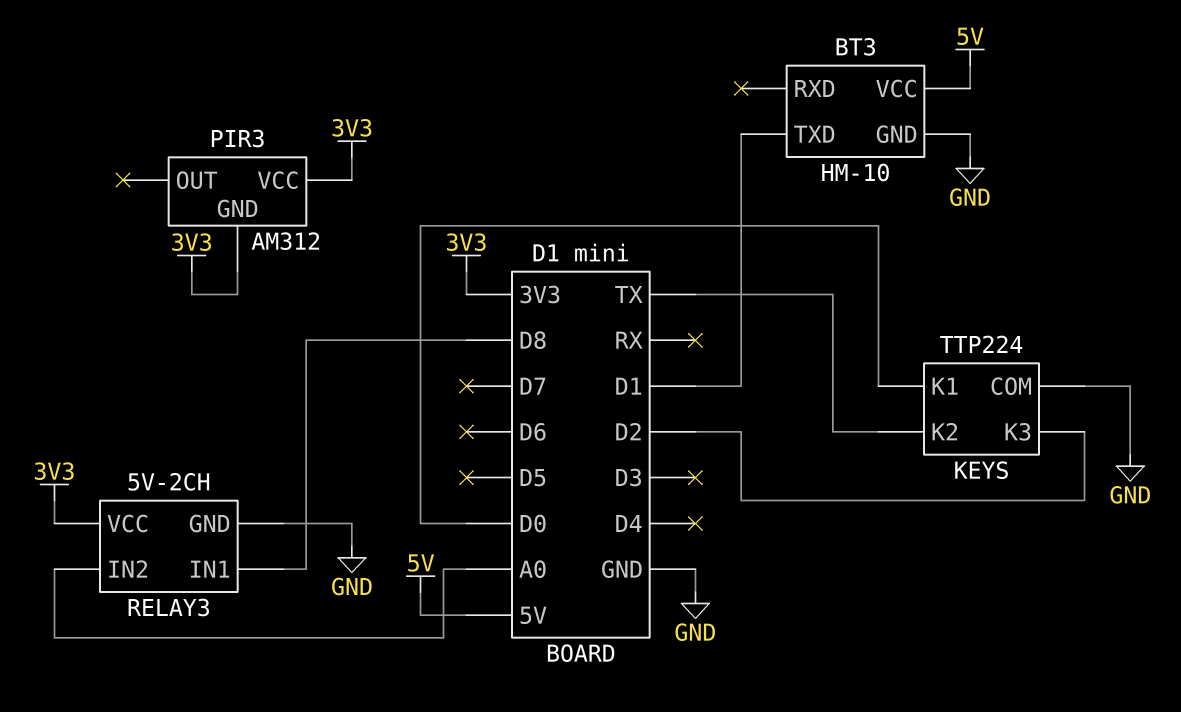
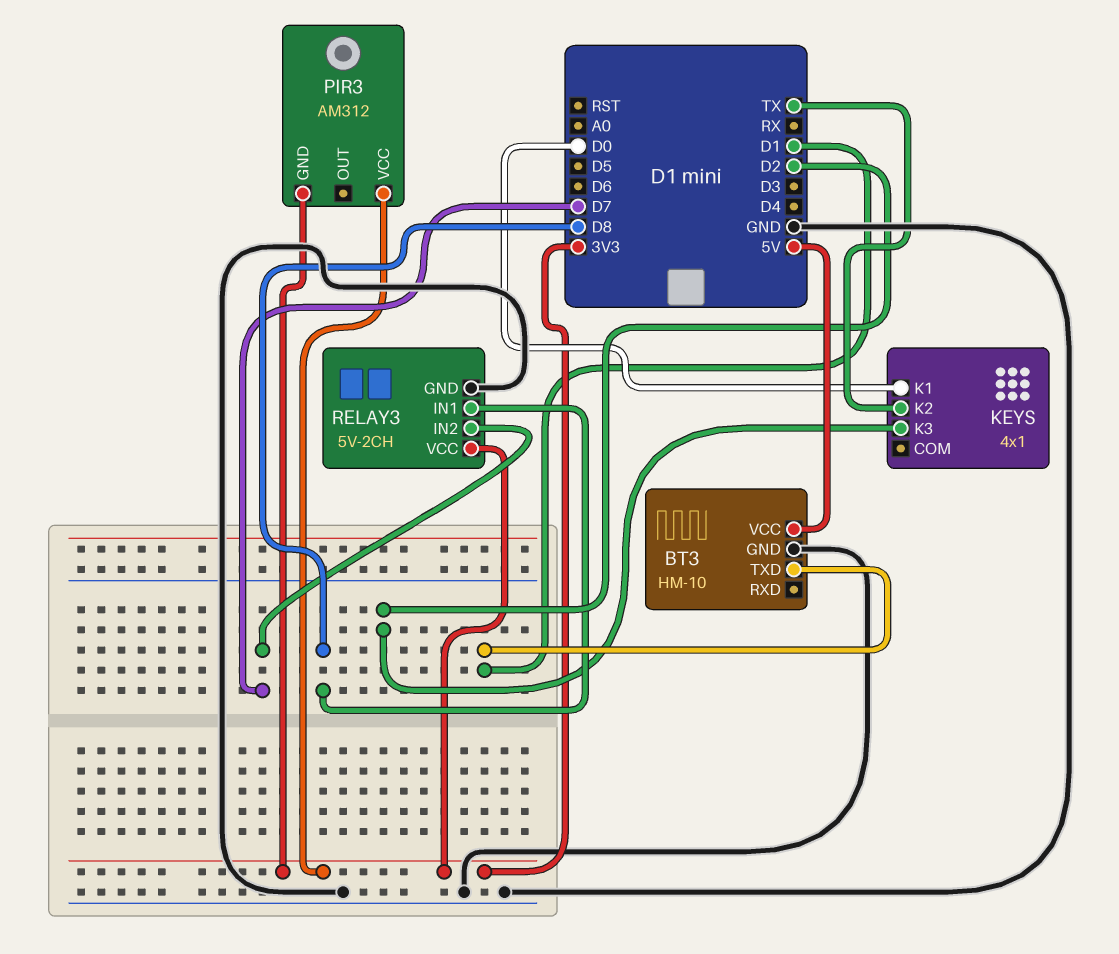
KEYS: TTP224 -> 4x1
KEYS pin COM: GND -> none
RELAY3 pin IN2: A0 -> D7

